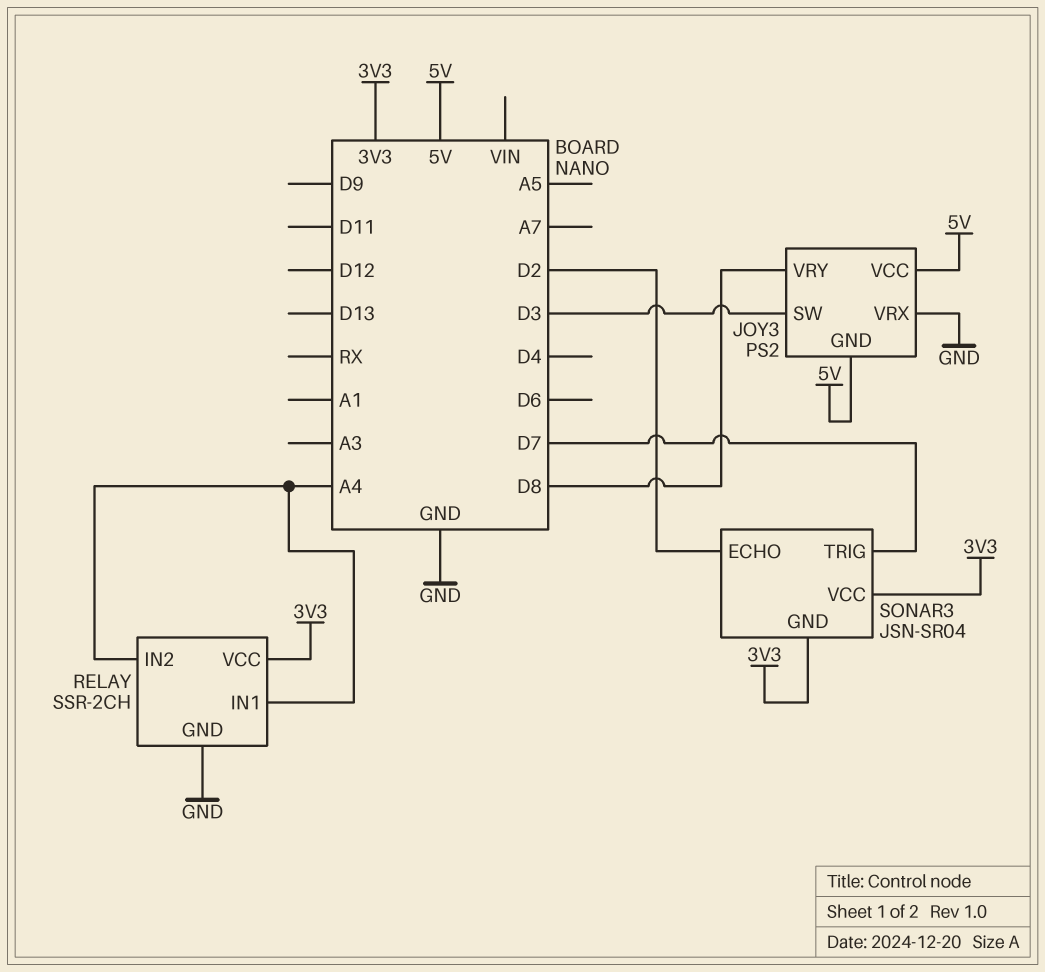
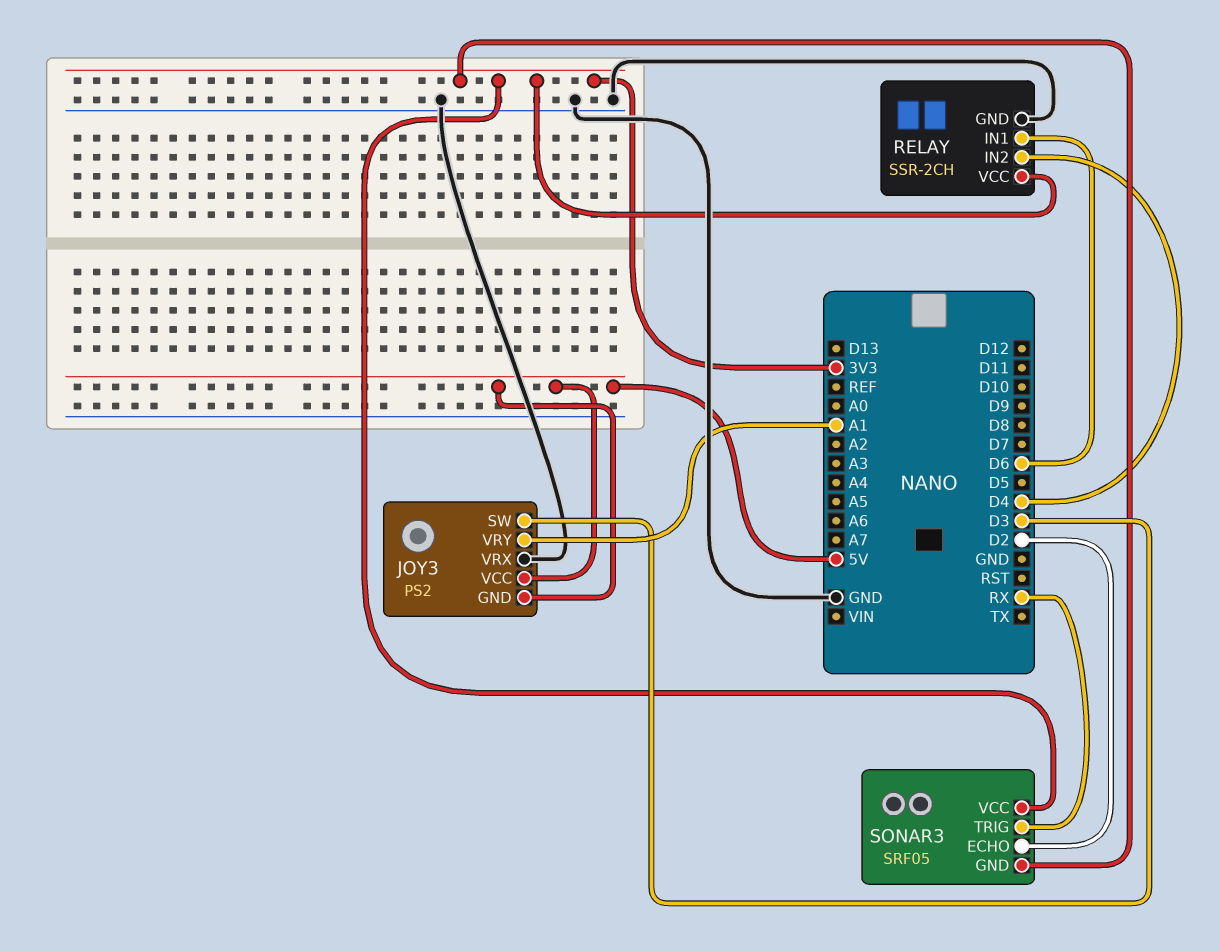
JOY3 pin VRY: D8 -> A1
RELAY pin IN1: A4 -> D6
RELAY pin IN2: A4 -> D4
SONAR3: JSN-SR04 -> SRF05
SONAR3 pin TRIG: D7 -> RX

